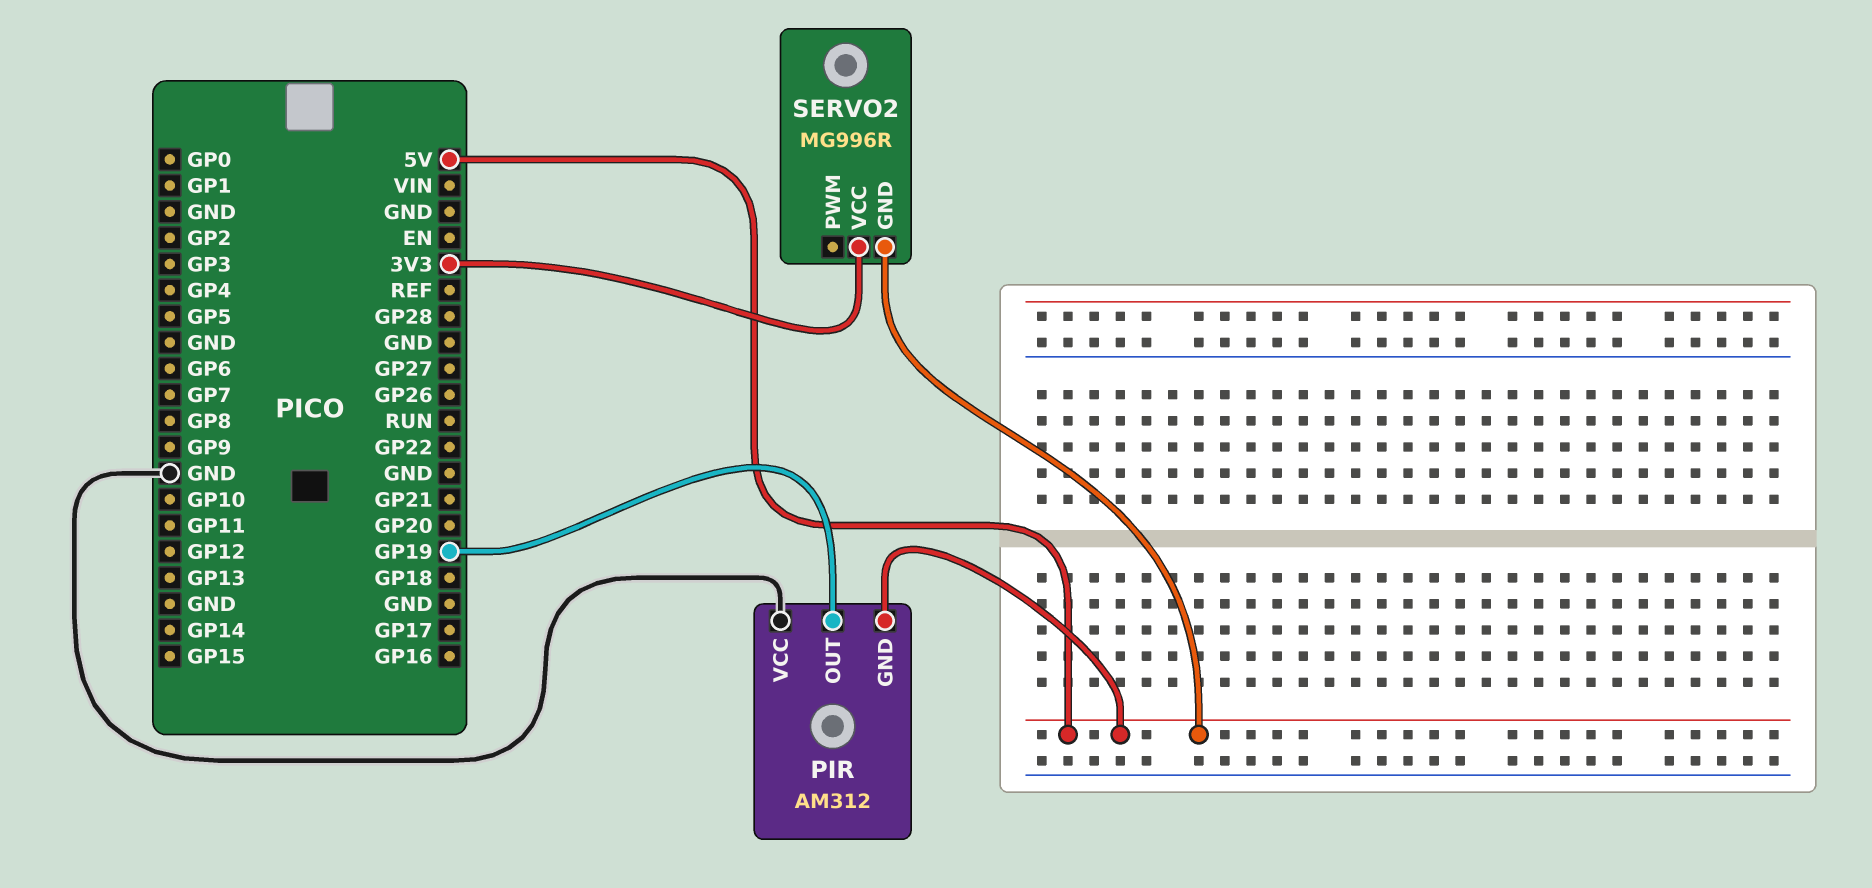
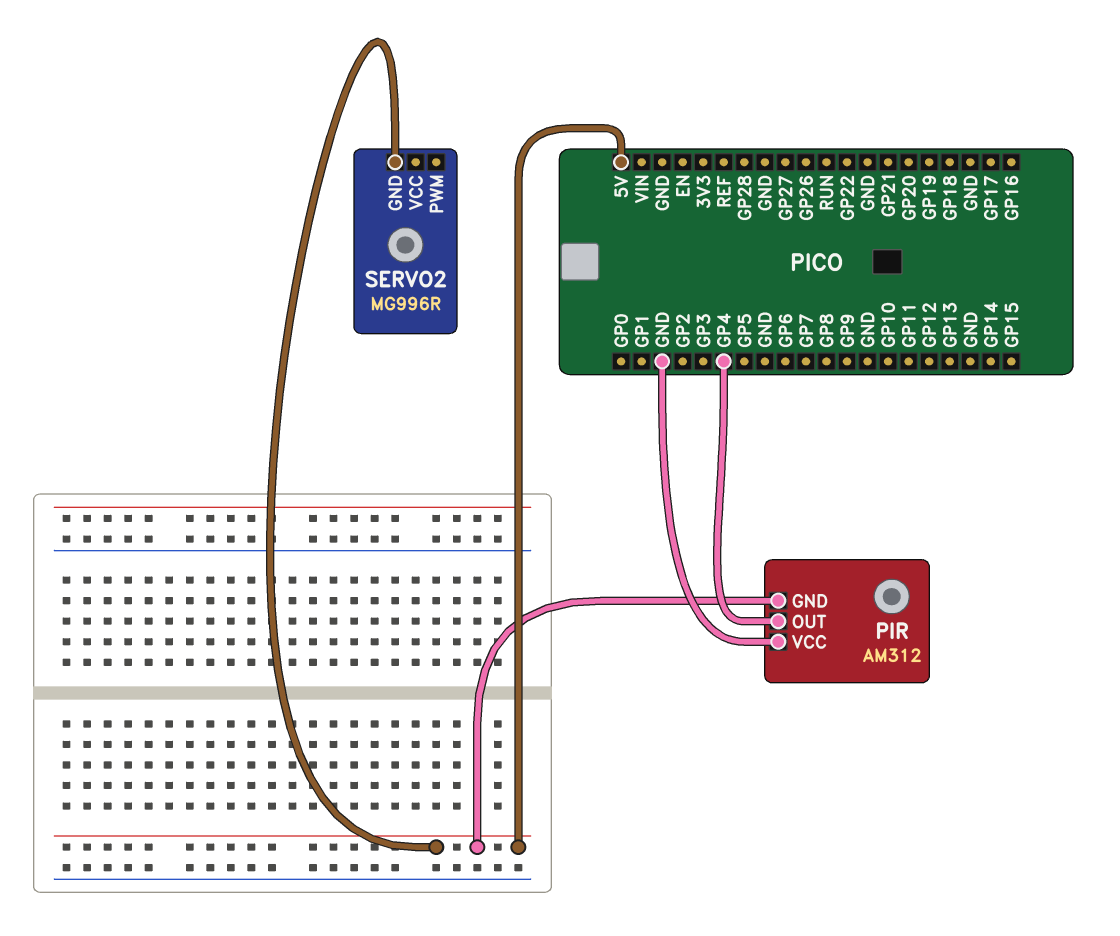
PIR pin OUT: GP19 -> GP4
SERVO2 pin VCC: 3V3 -> none

